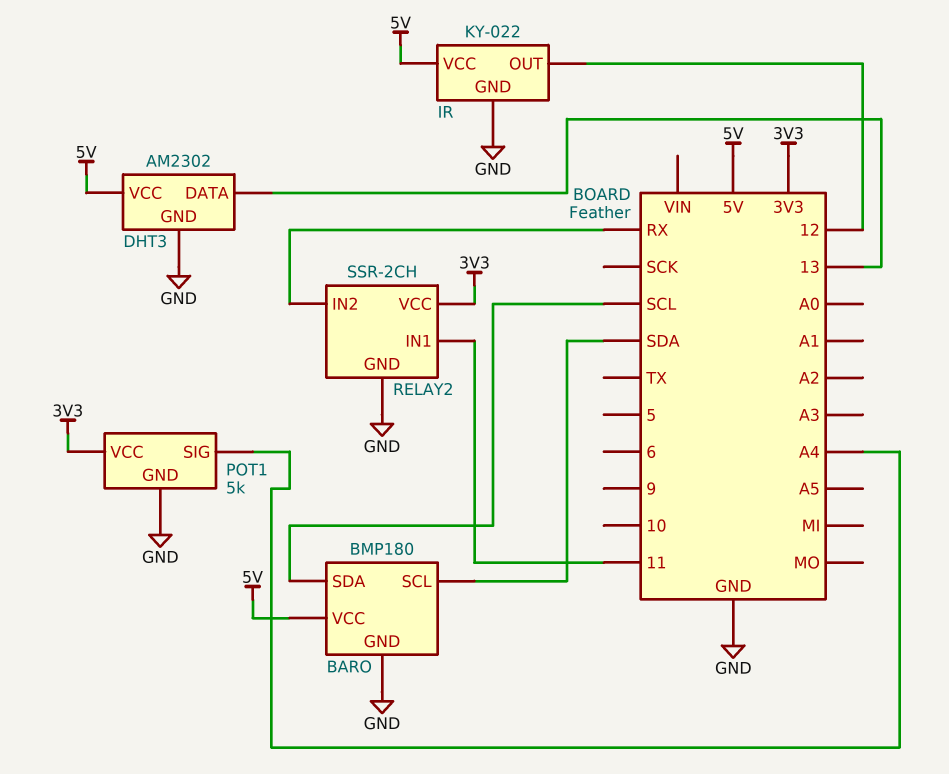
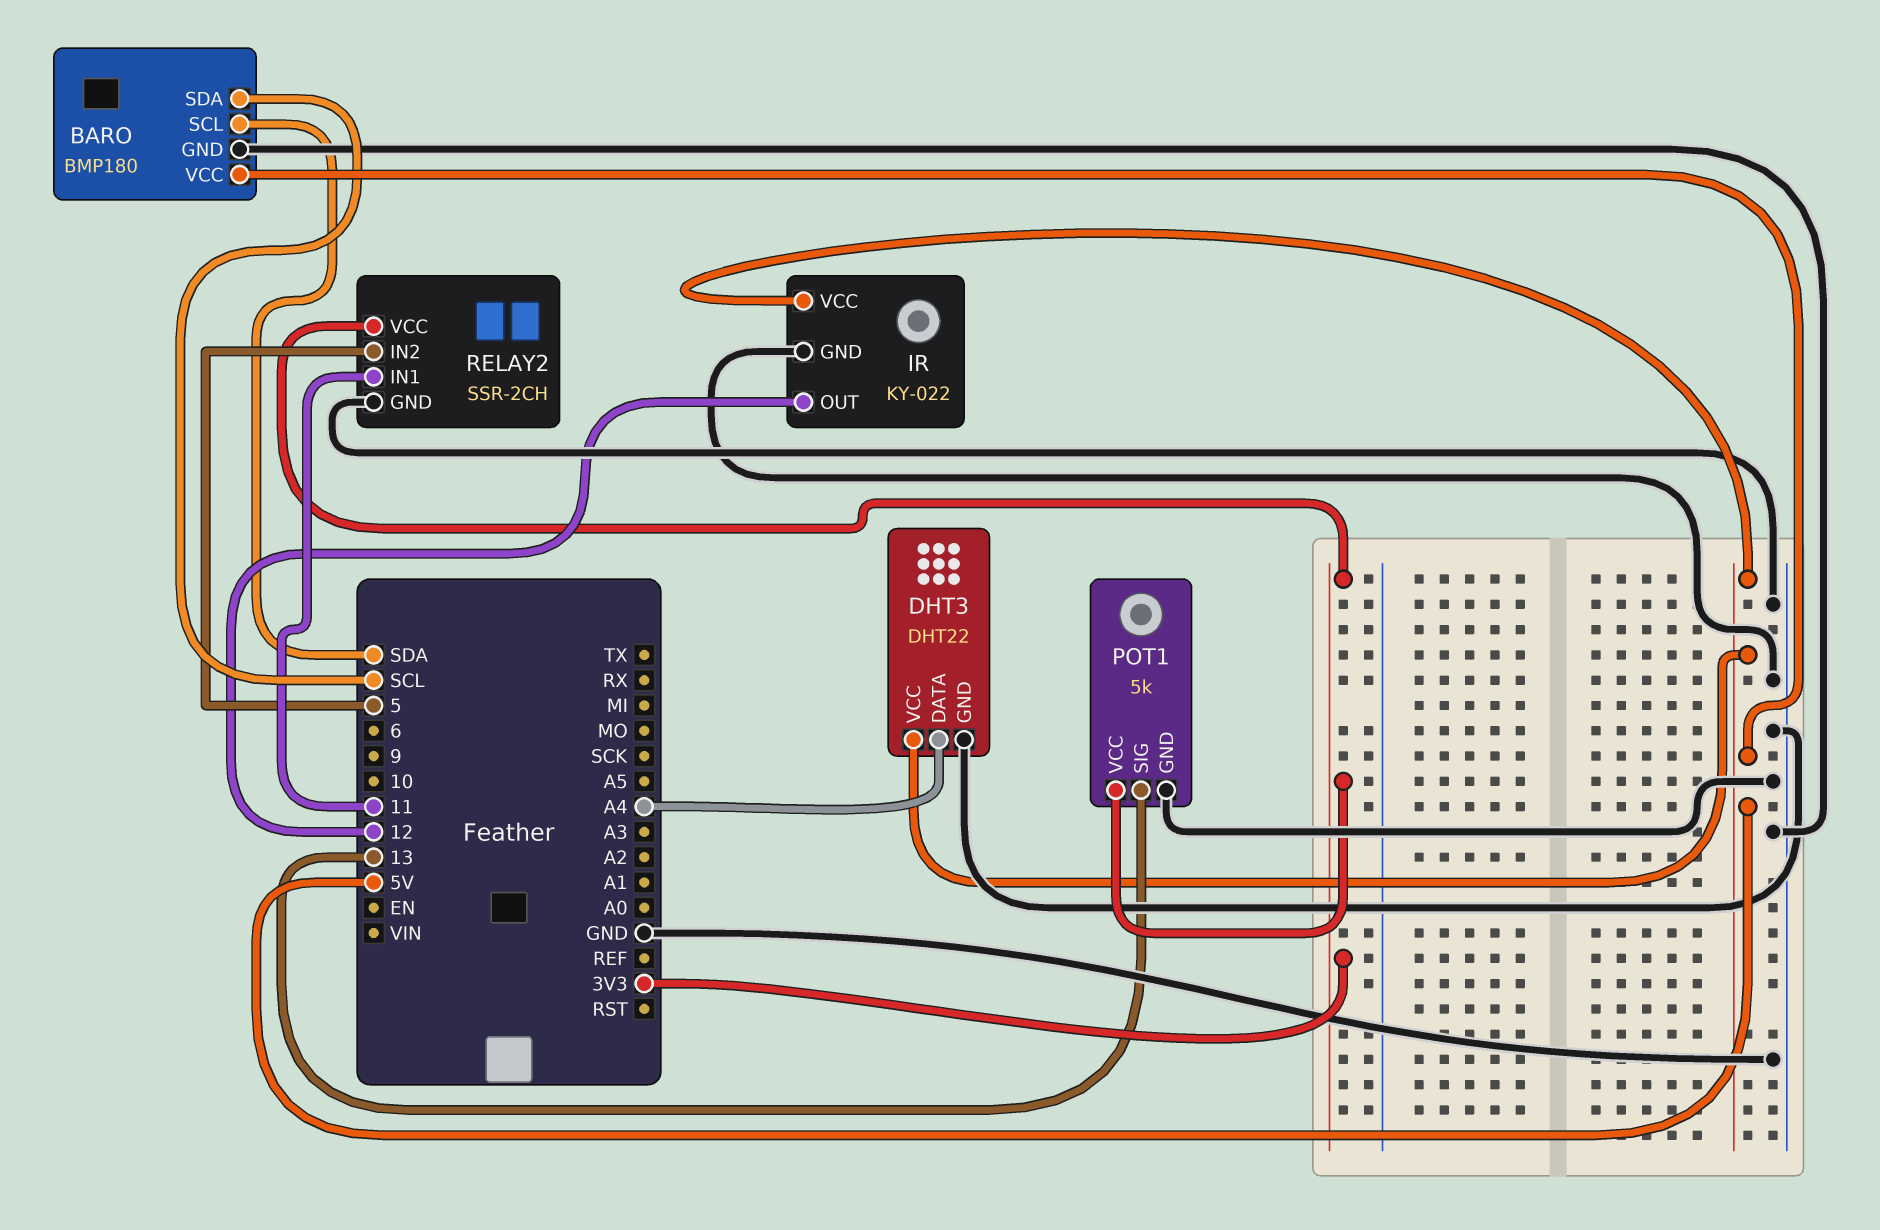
DHT3: AM2302 -> DHT22
DHT3 pin DATA: 13 -> A4
POT1 pin SIG: A4 -> 13
RELAY2 pin IN2: RX -> 5

